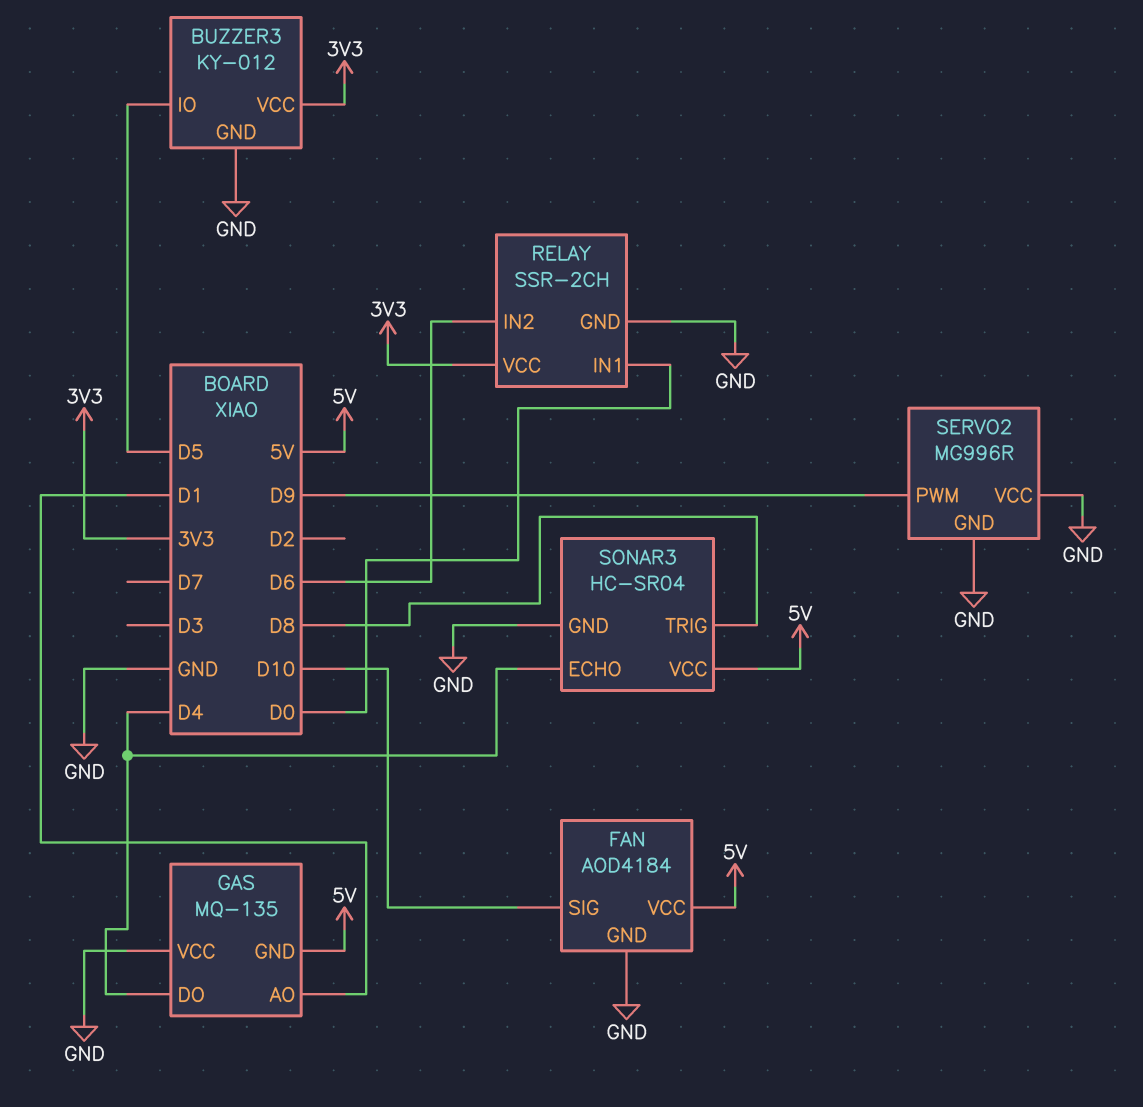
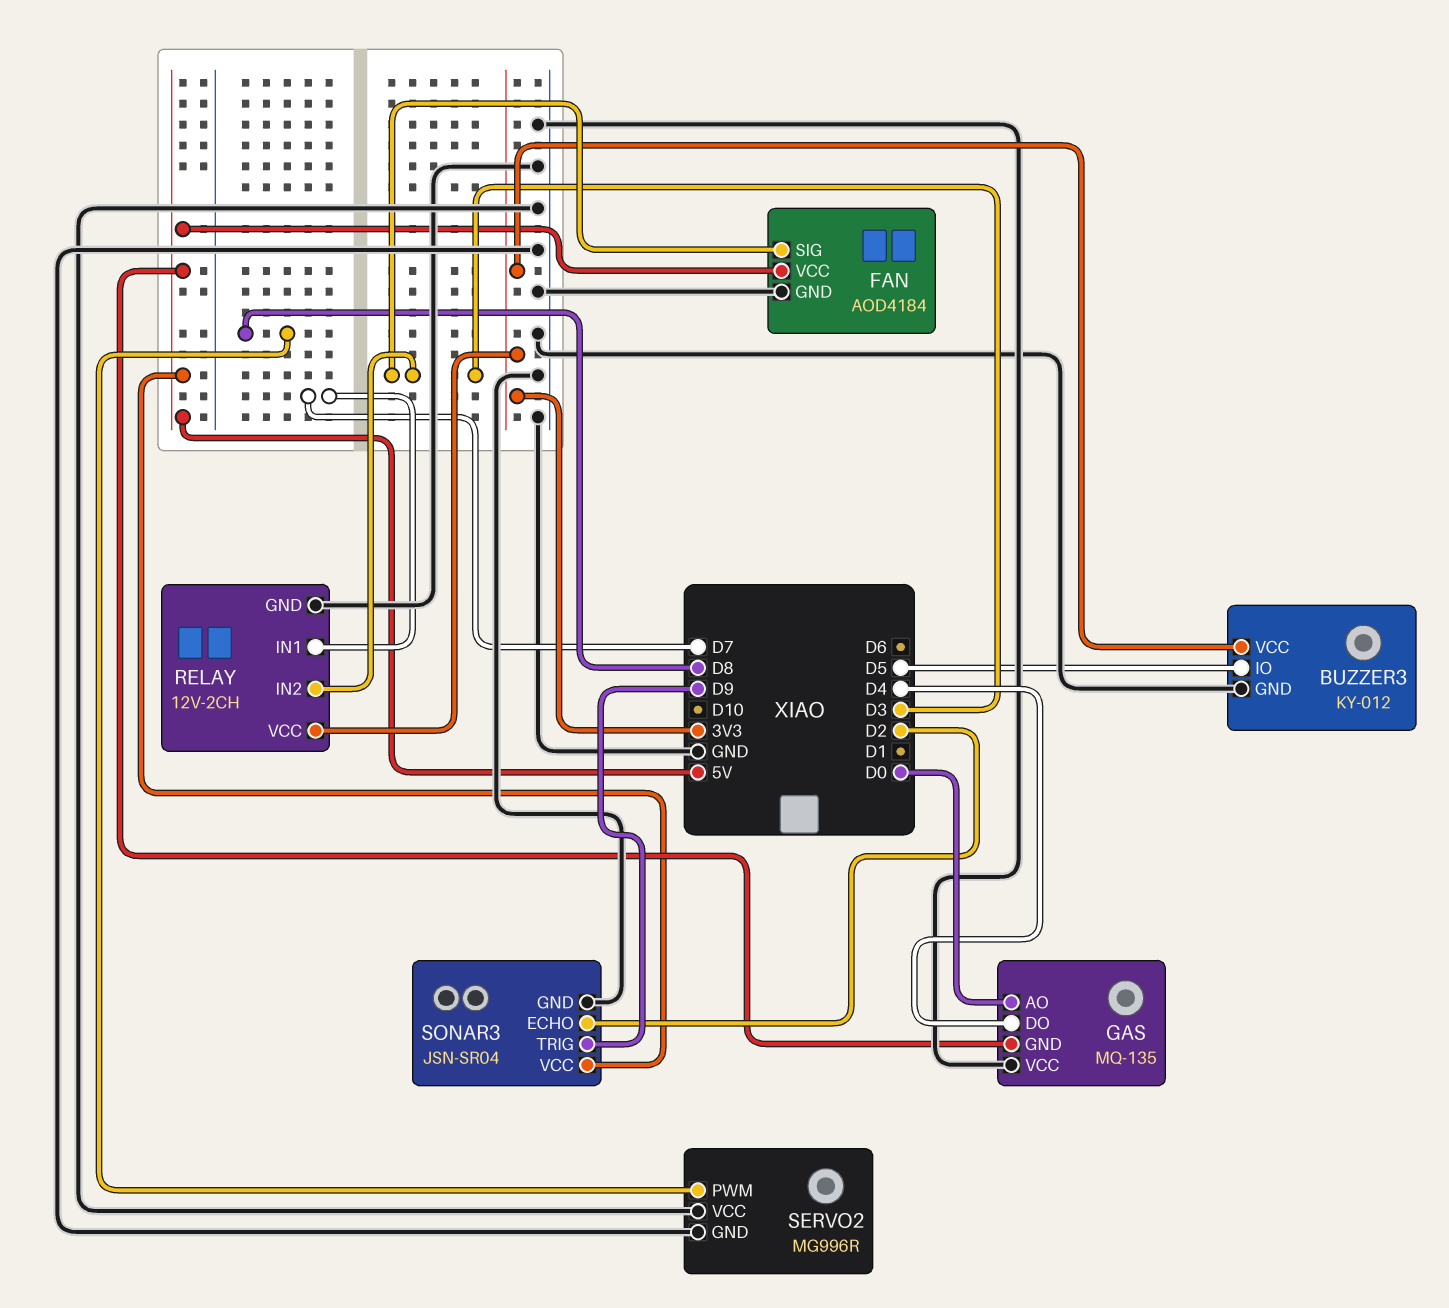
FAN pin SIG: D10 -> D3
GAS pin AO: D1 -> D0
RELAY: SSR-2CH -> 12V-2CH
RELAY pin IN1: D0 -> D7
RELAY pin IN2: D6 -> D3
SERVO2 pin PWM: D9 -> D8
SONAR3: HC-SR04 -> JSN-SR04
SONAR3 pin ECHO: D4 -> D2
SONAR3 pin TRIG: D8 -> D9

